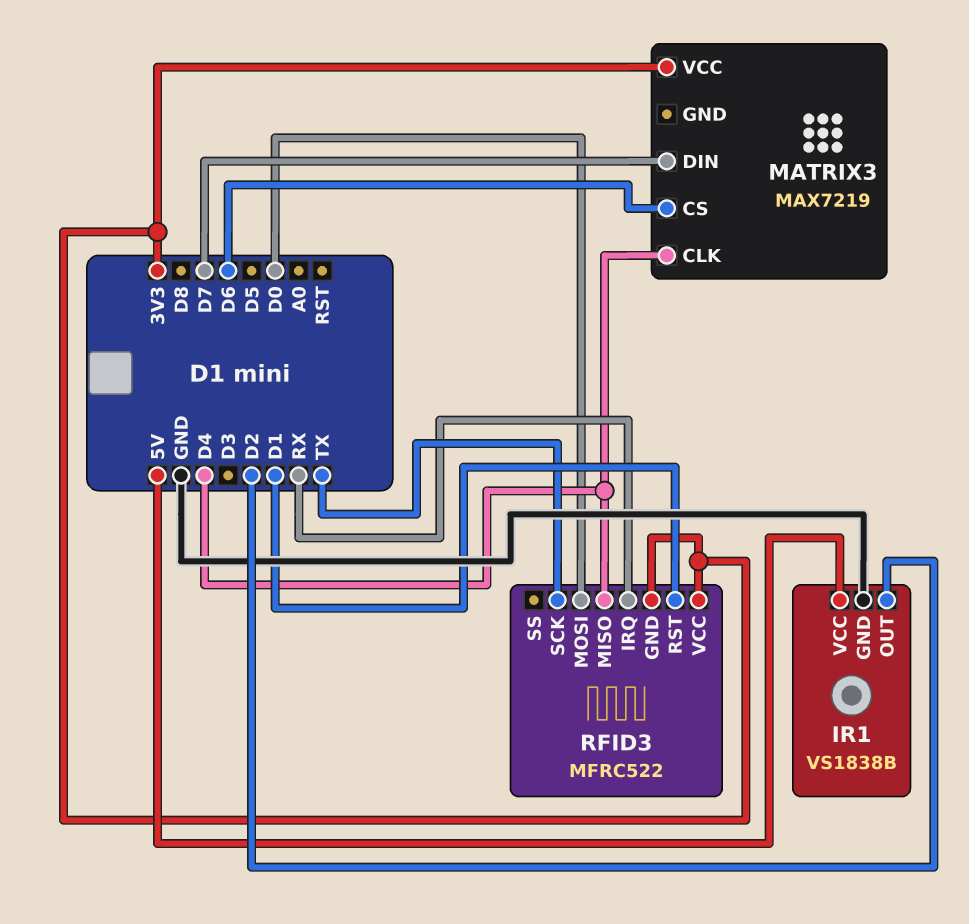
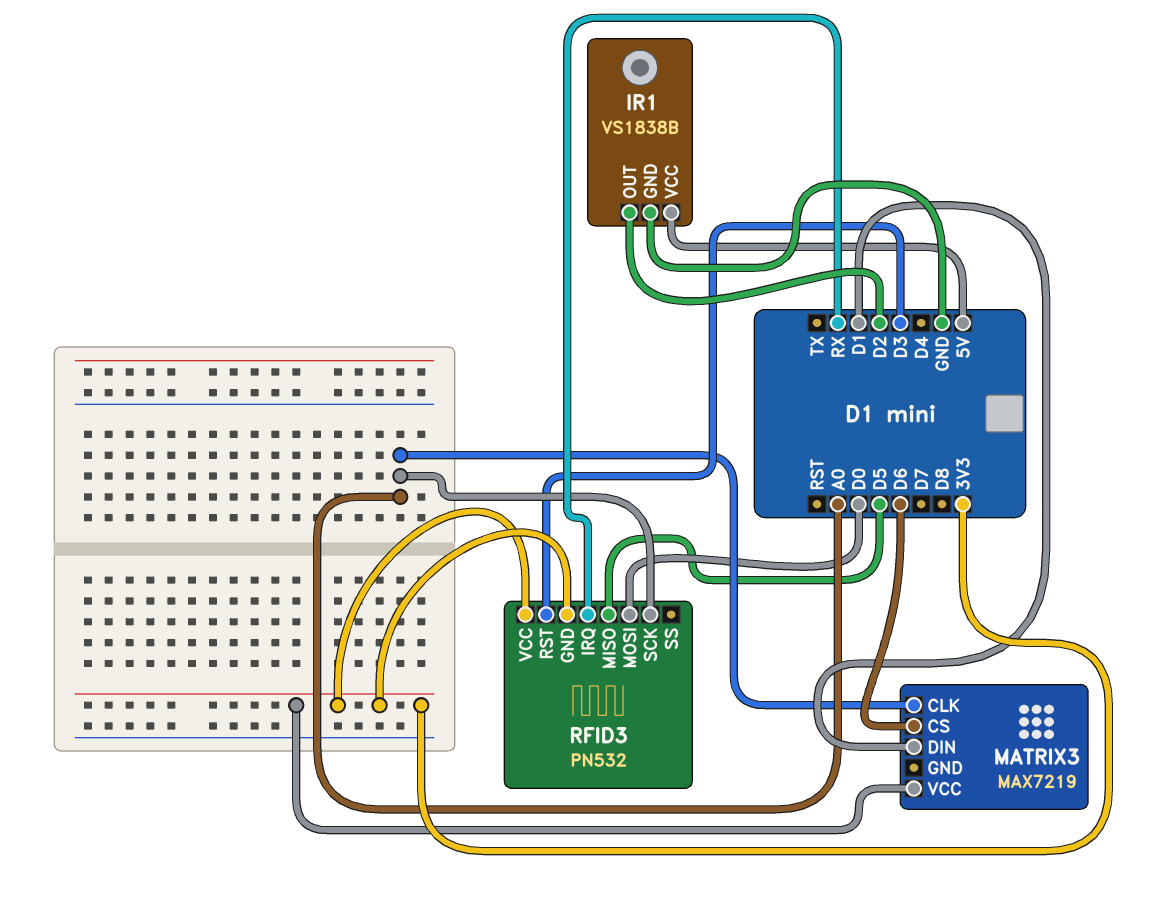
MATRIX3 pin CLK: D4 -> A0
MATRIX3 pin DIN: D7 -> D1
RFID3: MFRC522 -> PN532
RFID3 pin MISO: D4 -> D5
RFID3 pin RST: D1 -> D3
RFID3 pin SCK: TX -> A0

